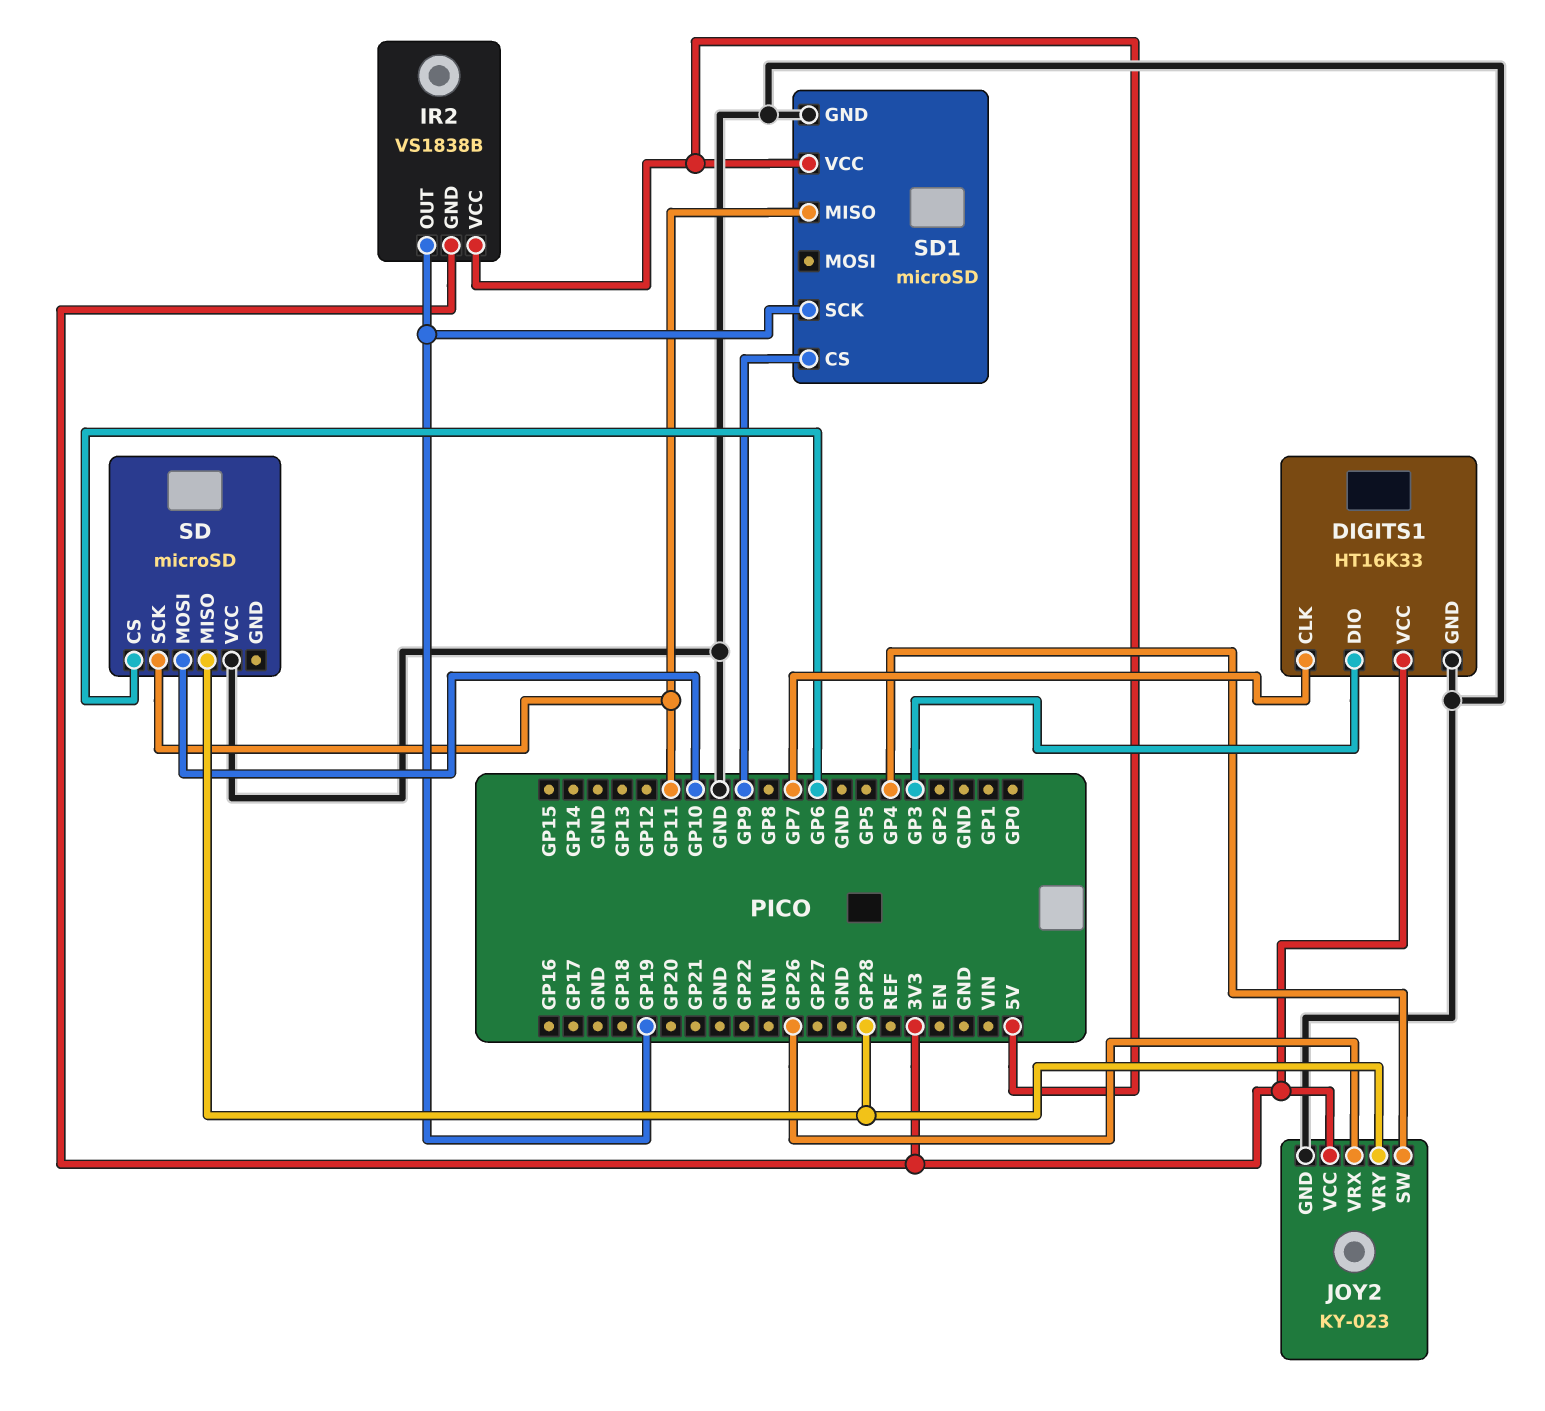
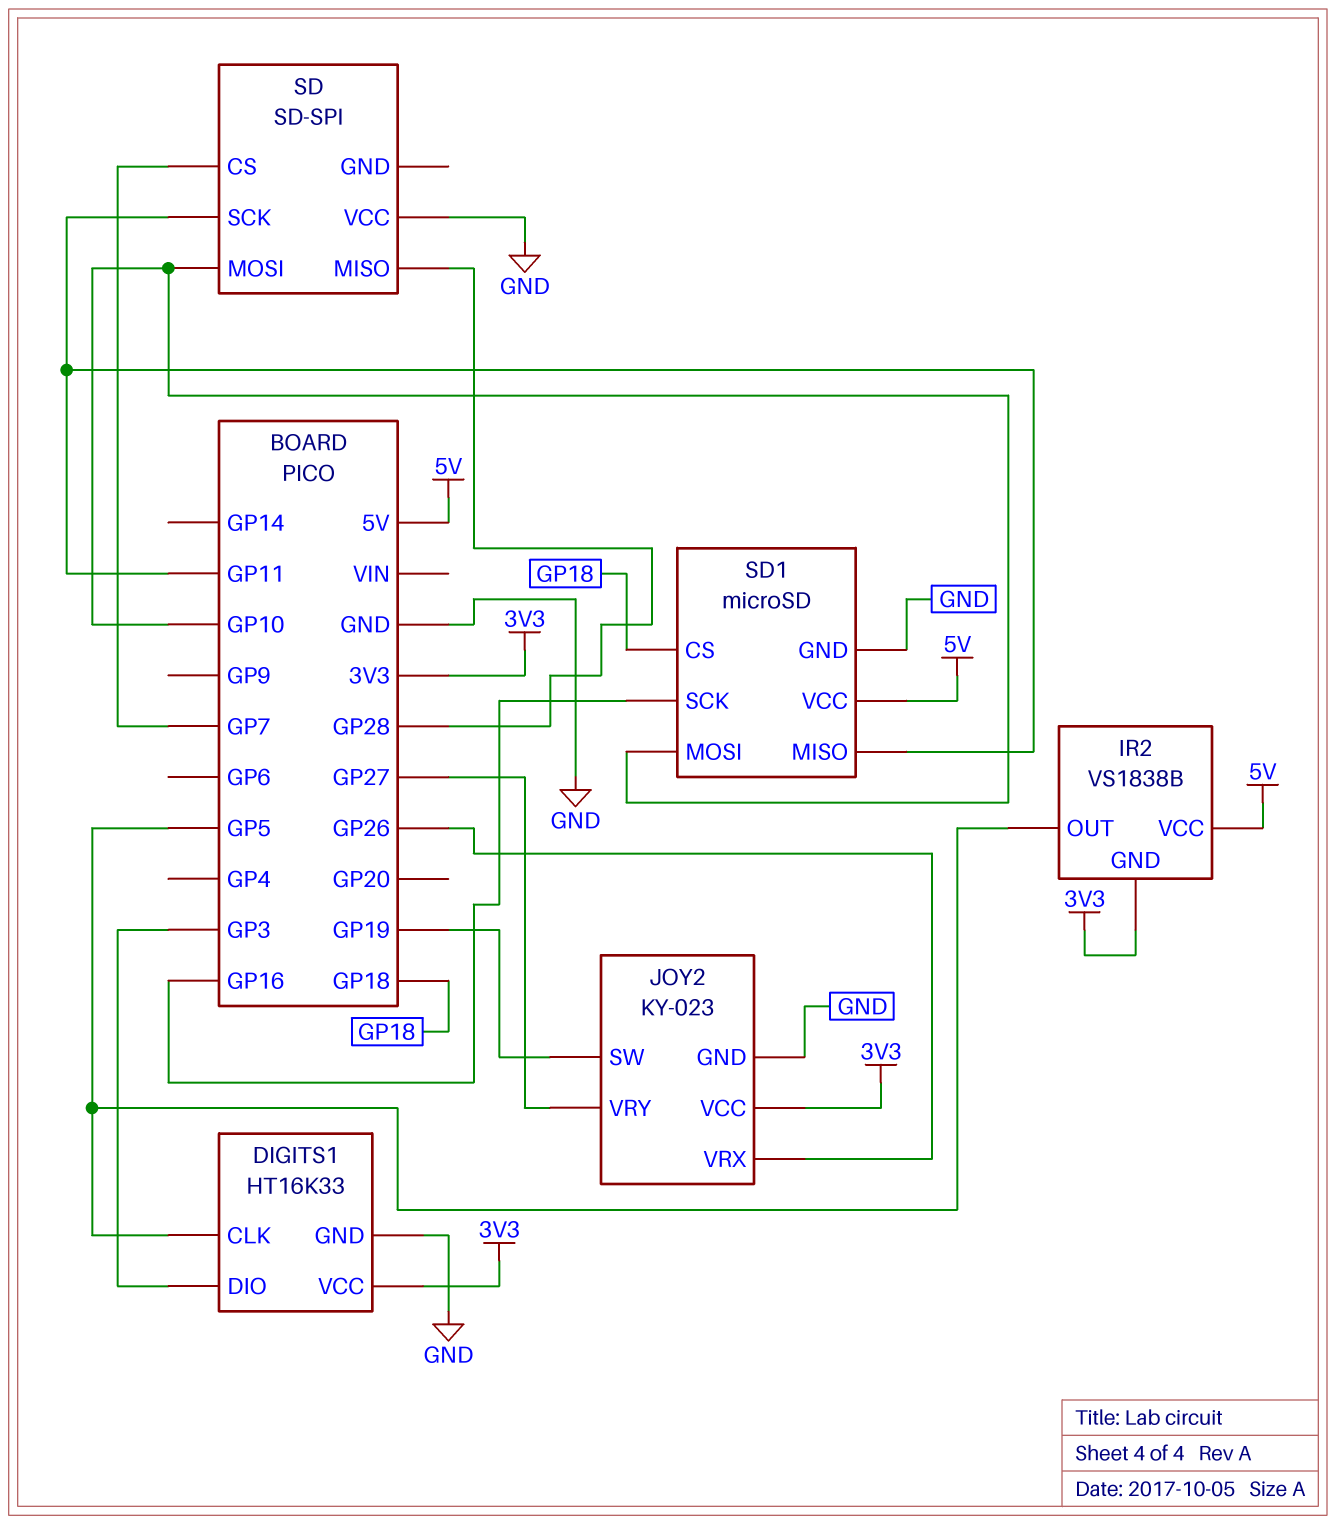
DIGITS1 pin CLK: GP7 -> GP5
IR2 pin OUT: GP19 -> GP5
JOY2 pin SW: GP4 -> GP19
JOY2 pin VRY: GP28 -> GP27
SD: microSD -> SD-SPI
SD pin CS: GP6 -> GP7
SD1 pin CS: GP9 -> GP18
SD1 pin MOSI: none -> GP10
SD1 pin SCK: GP19 -> GP16

